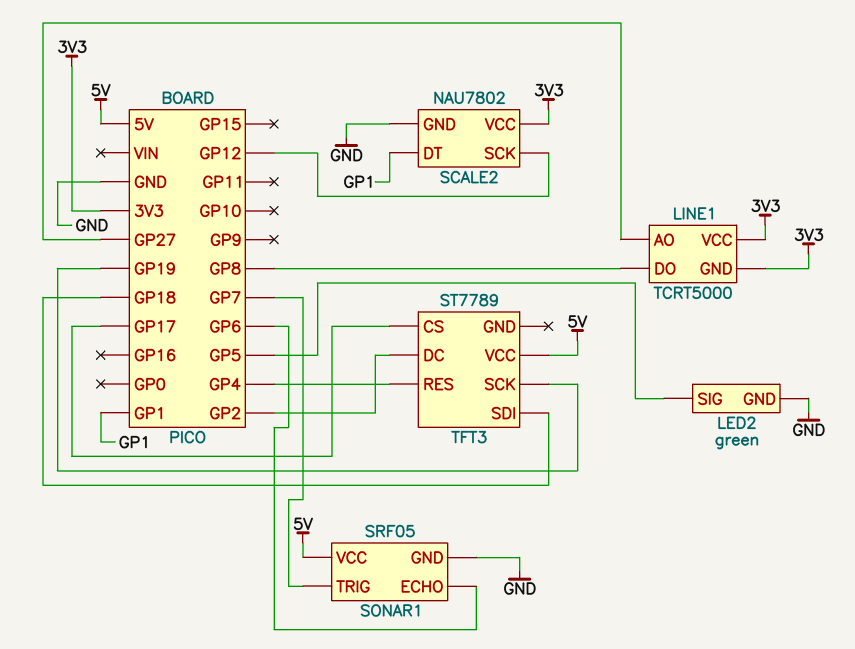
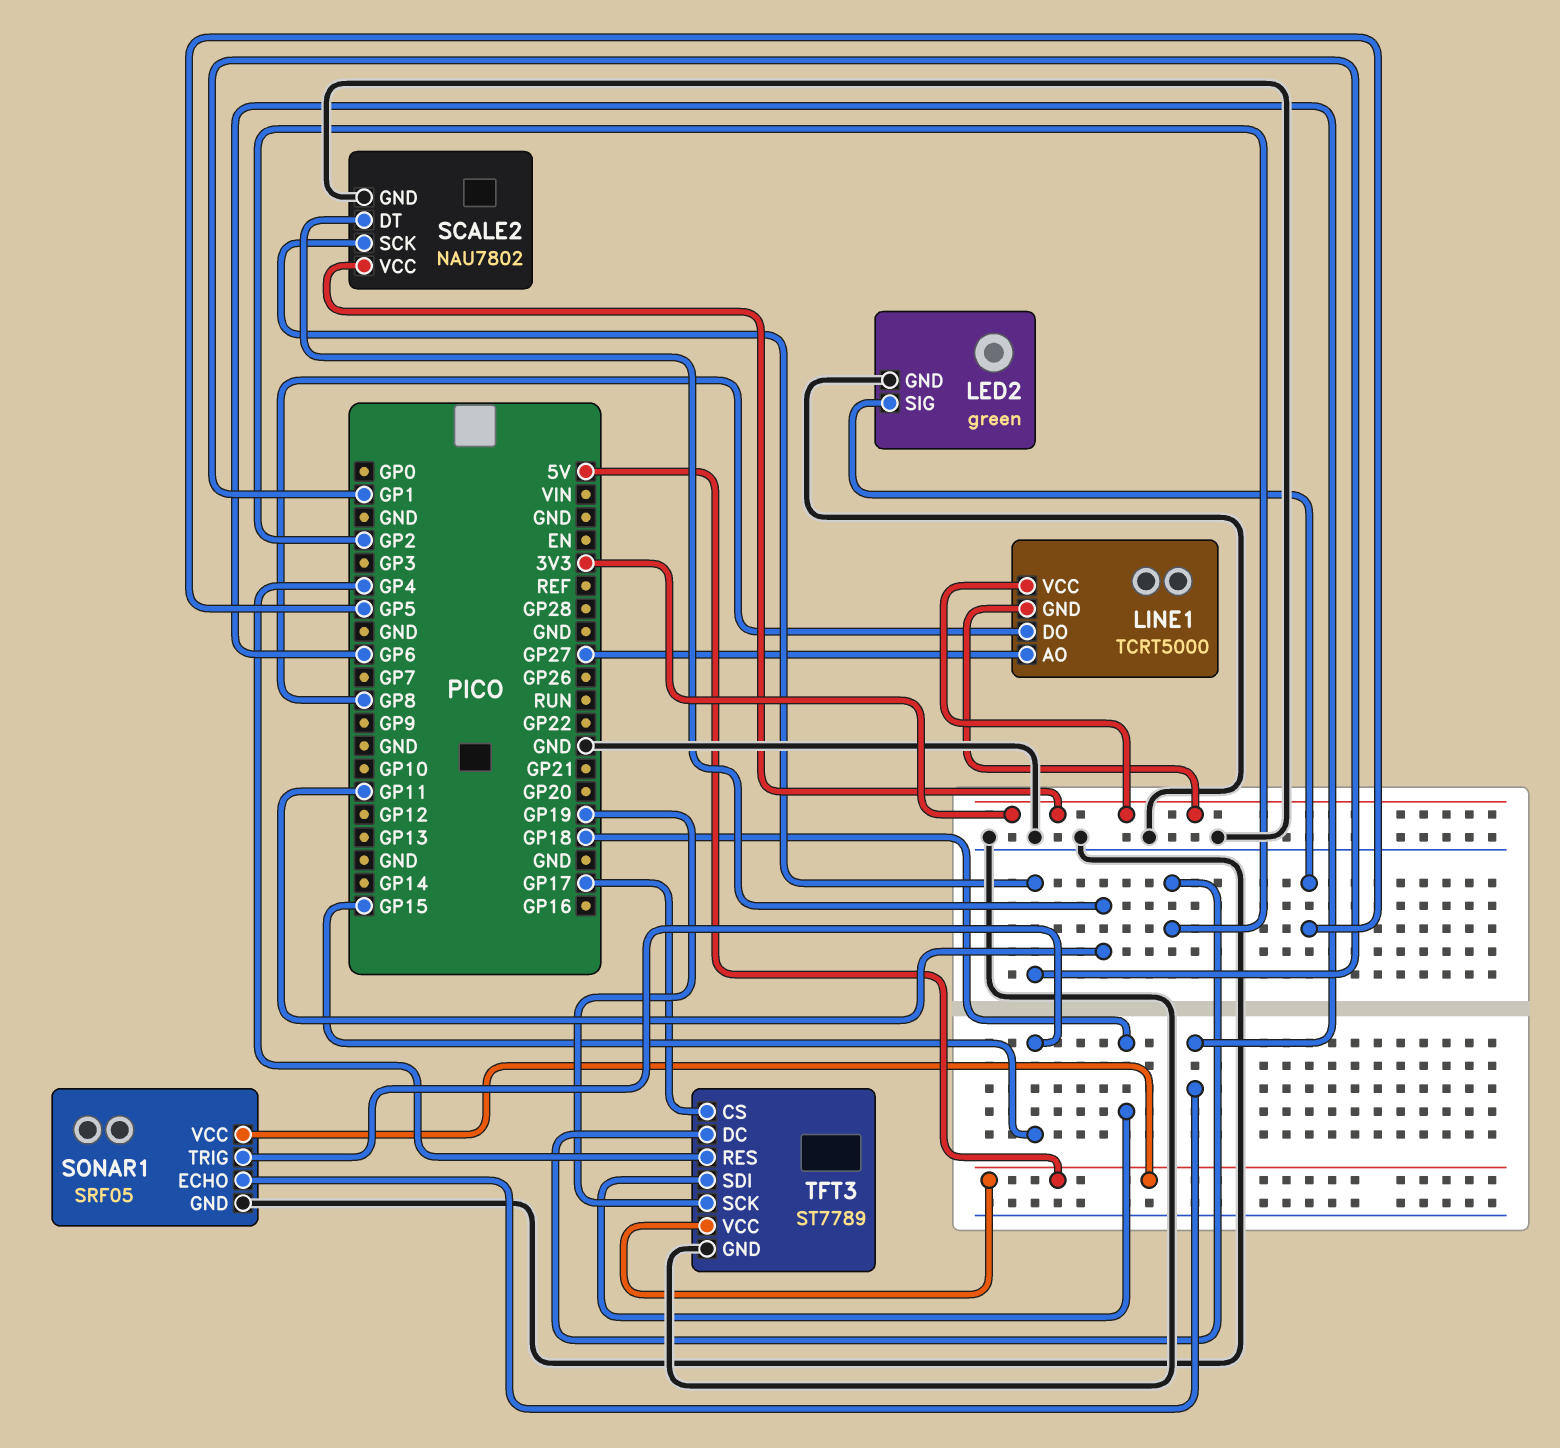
SCALE2 pin DT: GP1 -> GP11
SCALE2 pin SCK: GP12 -> GP1
SONAR1 pin TRIG: GP7 -> GP15
TFT3 pin GND: none -> GND

